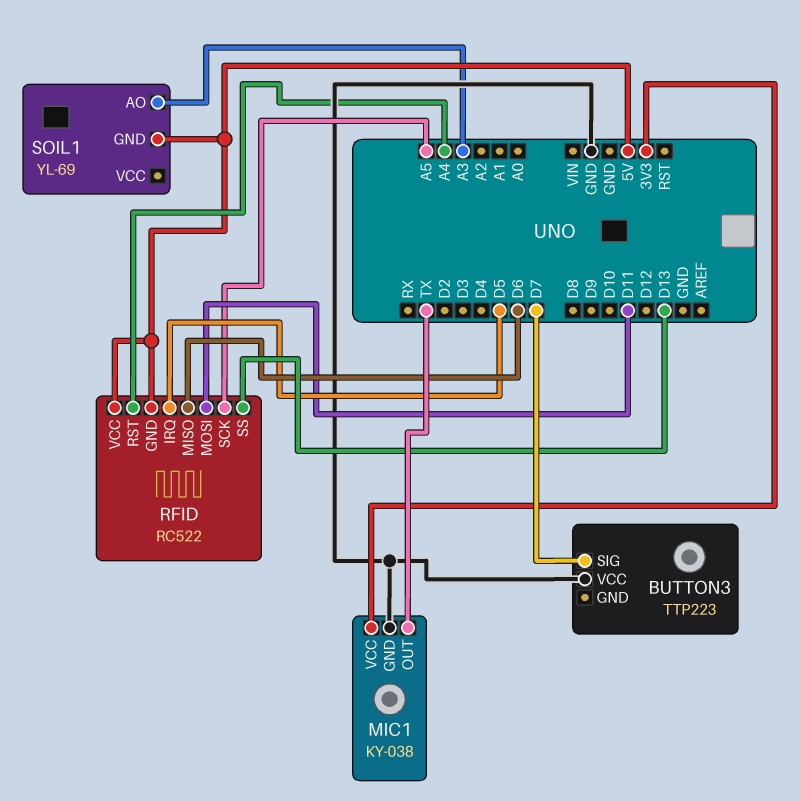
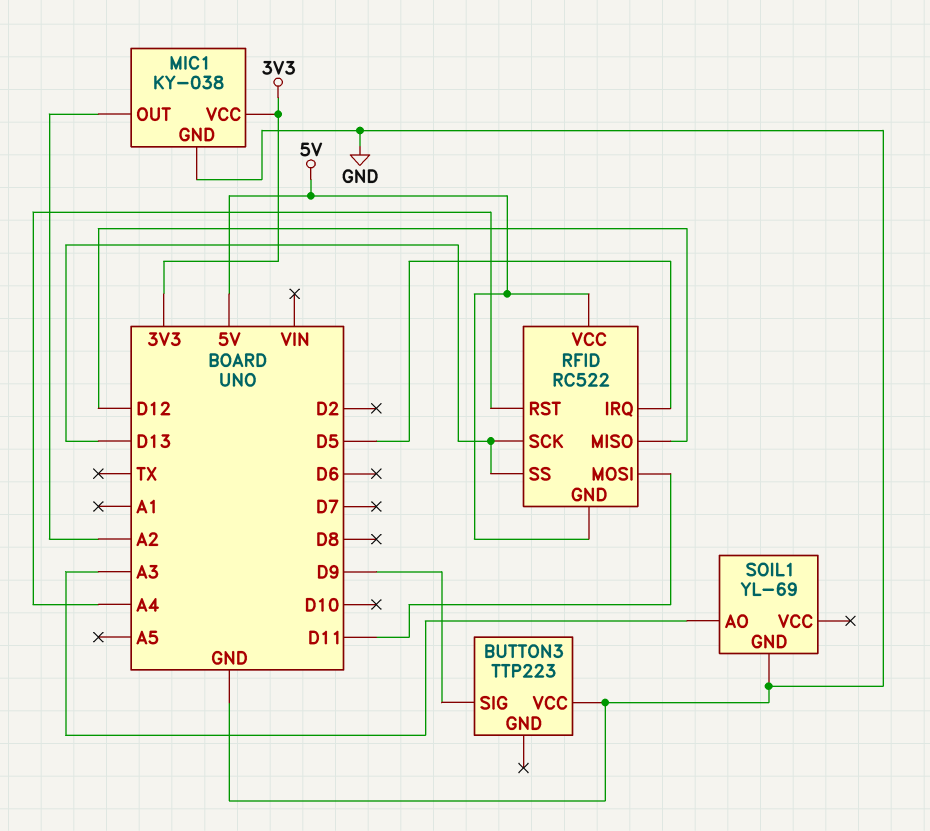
BUTTON3 pin SIG: D7 -> D9
MIC1 pin OUT: TX -> A2
RFID pin MISO: D6 -> D12
RFID pin SCK: A5 -> D13
SOIL1 pin GND: 5V -> GND

